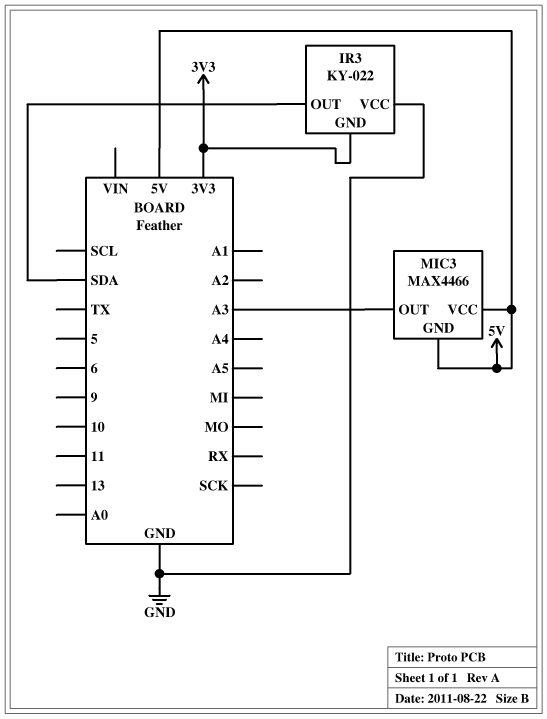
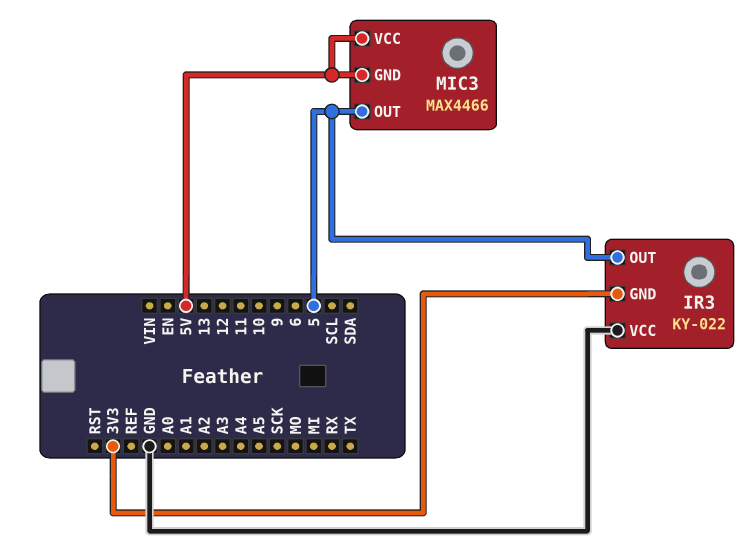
IR3 pin OUT: SDA -> 5
MIC3 pin OUT: A3 -> 5

